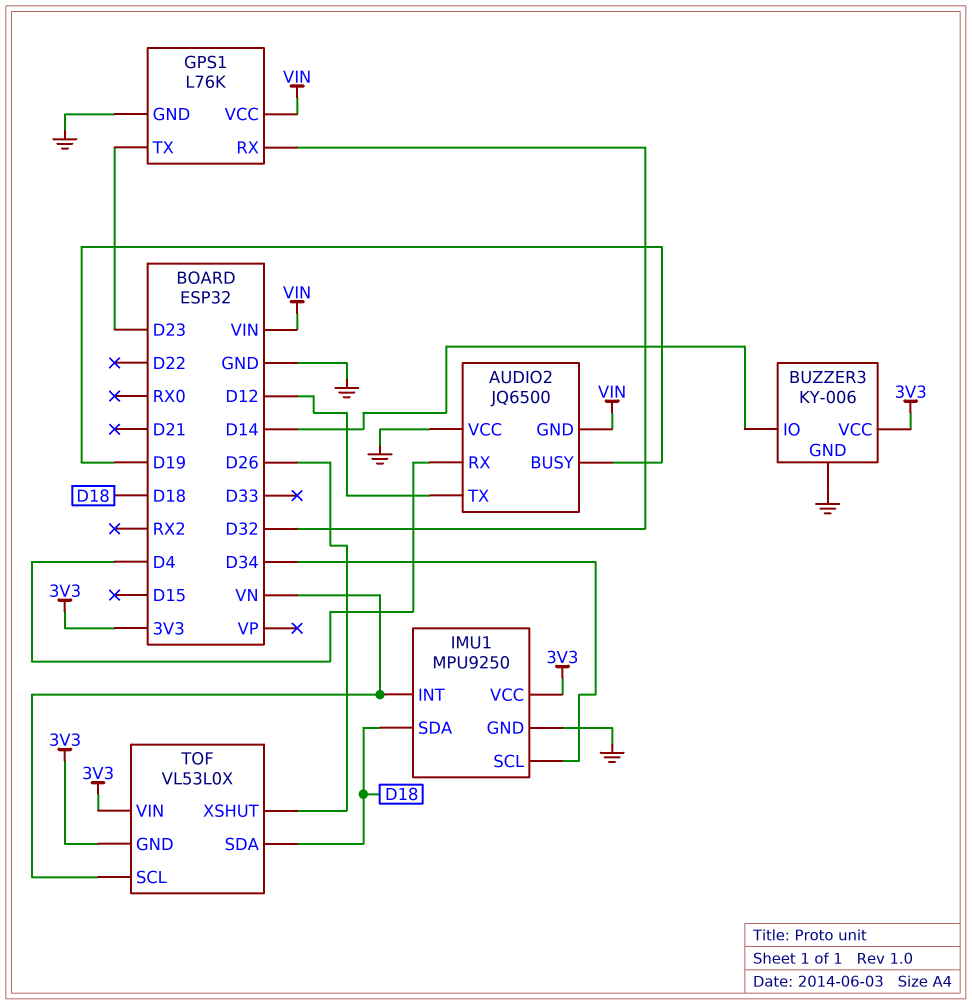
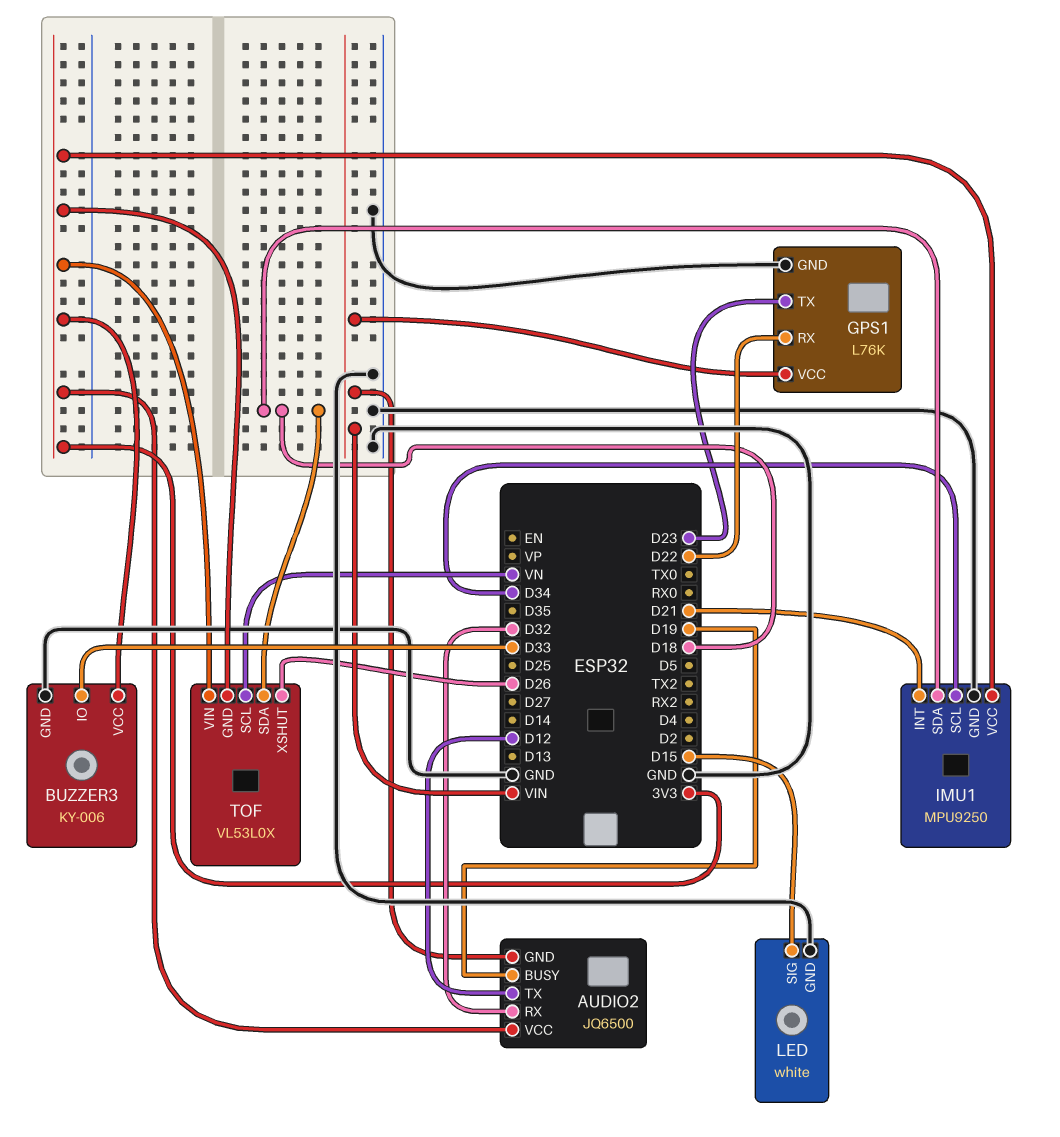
AUDIO2 pin RX: D4 -> D32
AUDIO2 pin VCC: GND -> 3V3
BUZZER3 pin IO: D14 -> D33
GPS1 pin RX: D32 -> D22
IMU1 pin INT: VN -> D21
LED: none -> white
LED pin GND: none -> GND
LED pin SIG: none -> D15

